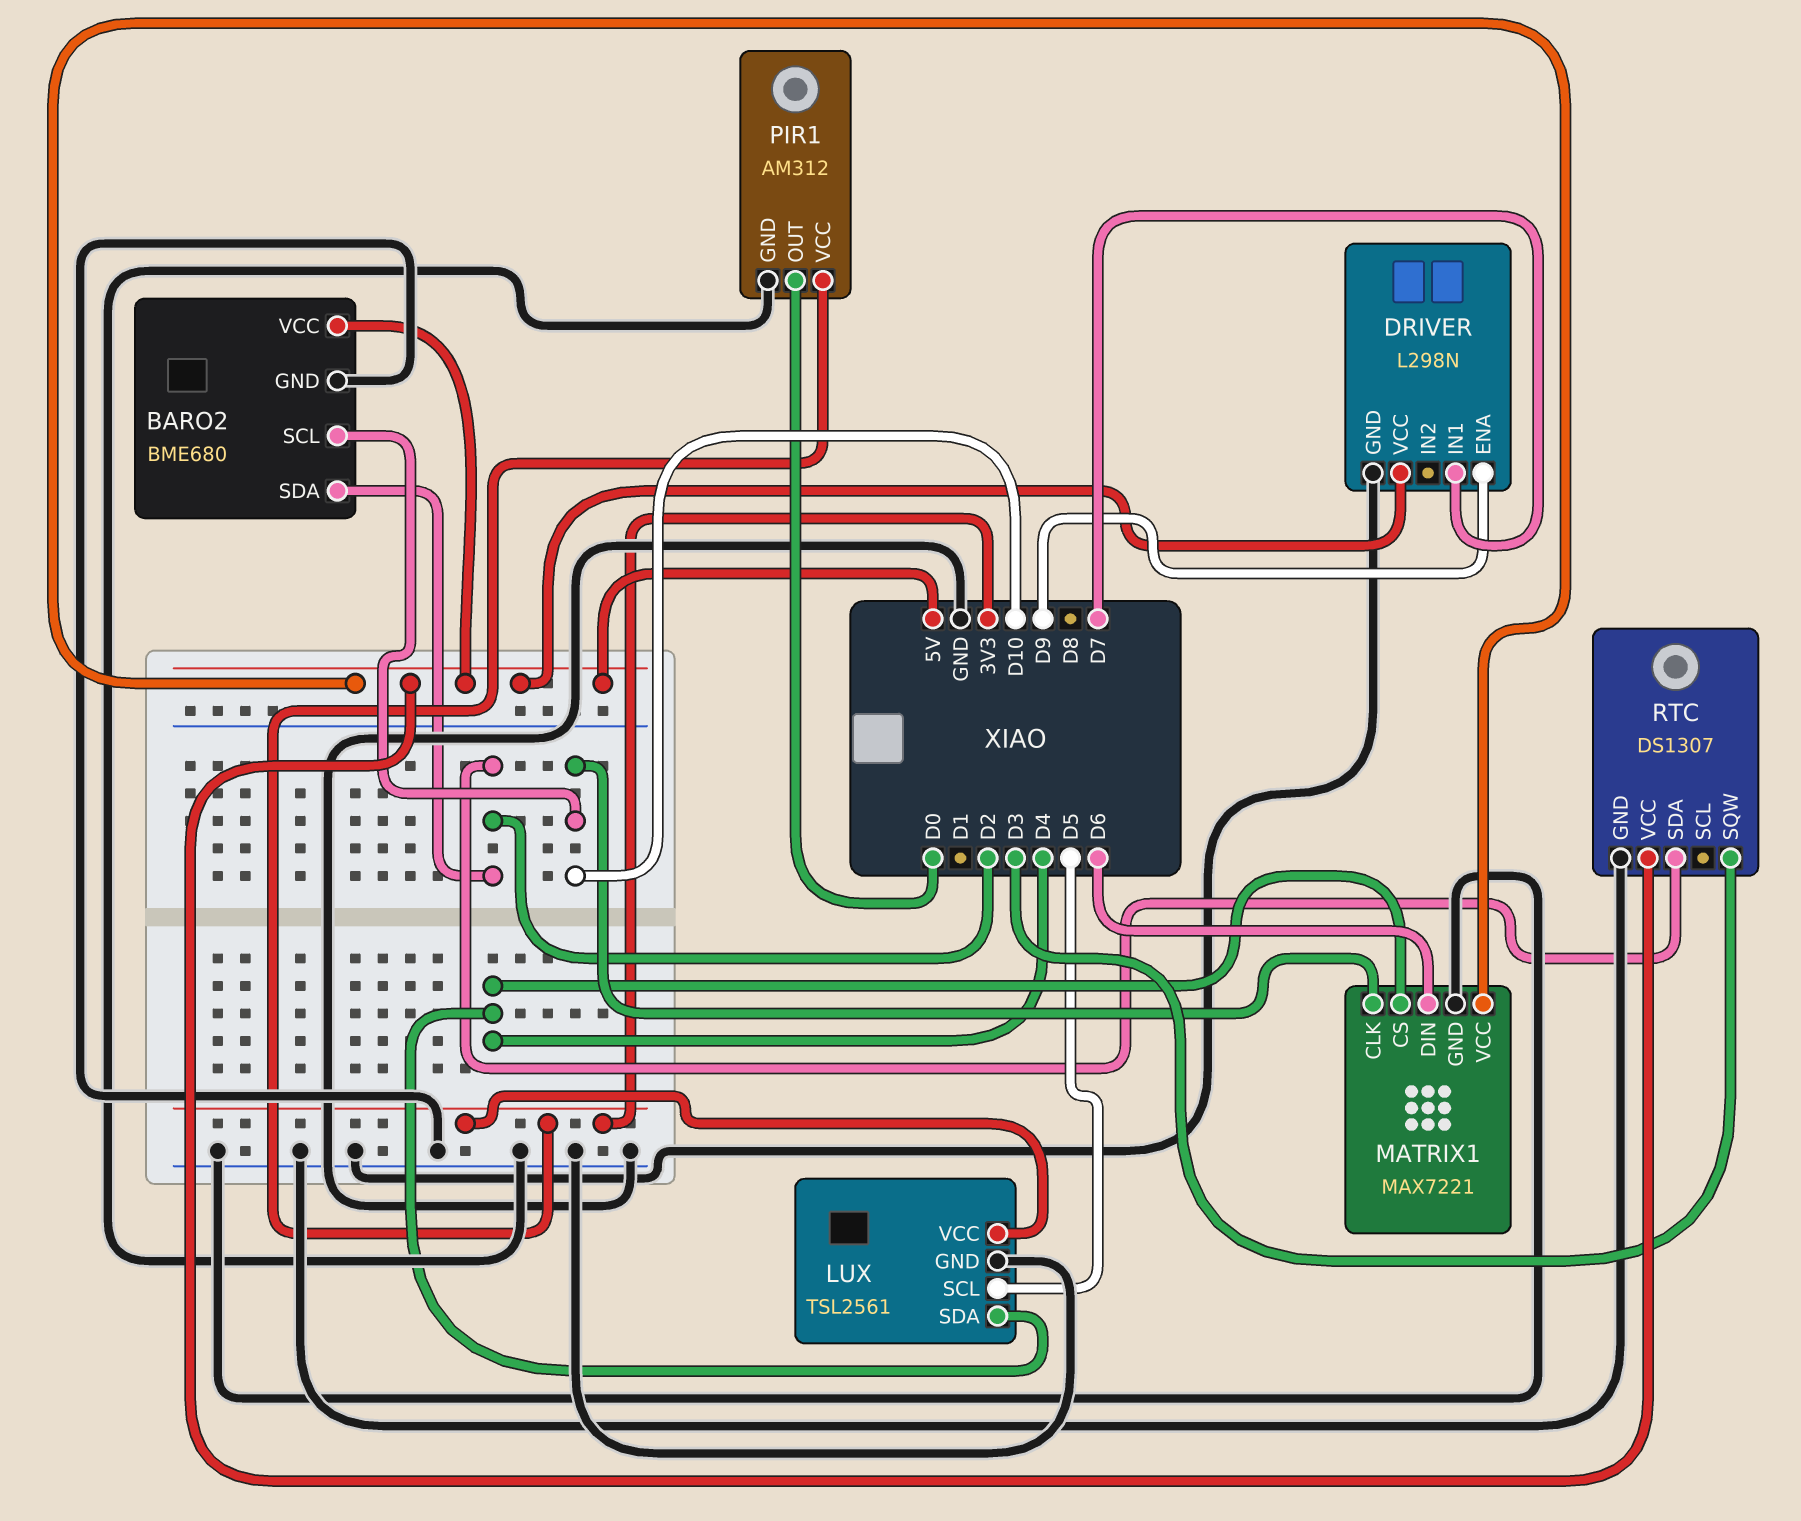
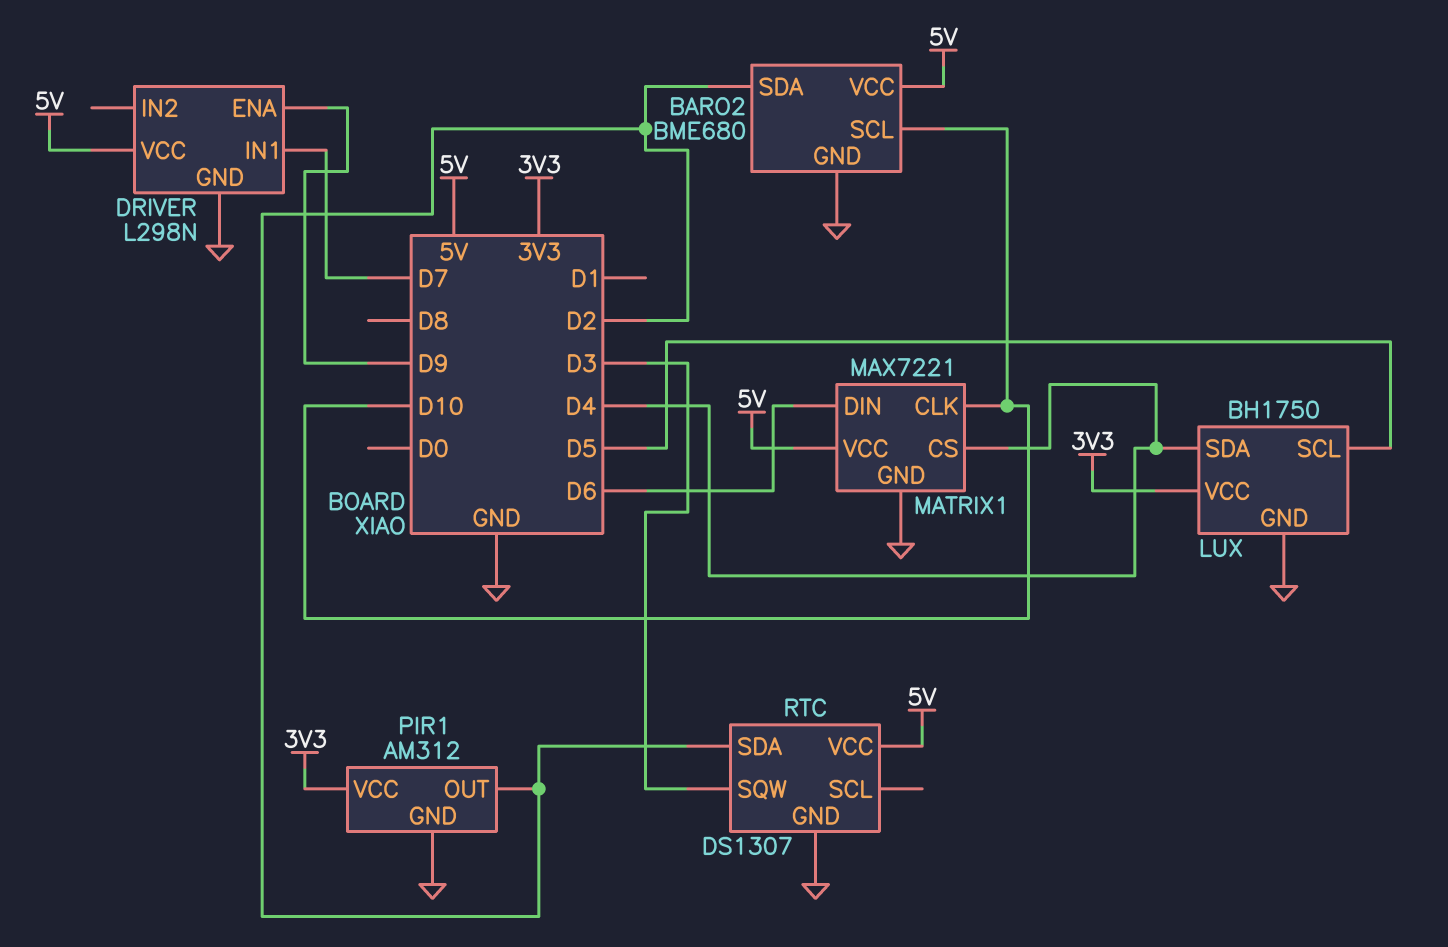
LUX: TSL2561 -> BH1750
PIR1 pin OUT: D0 -> D2

